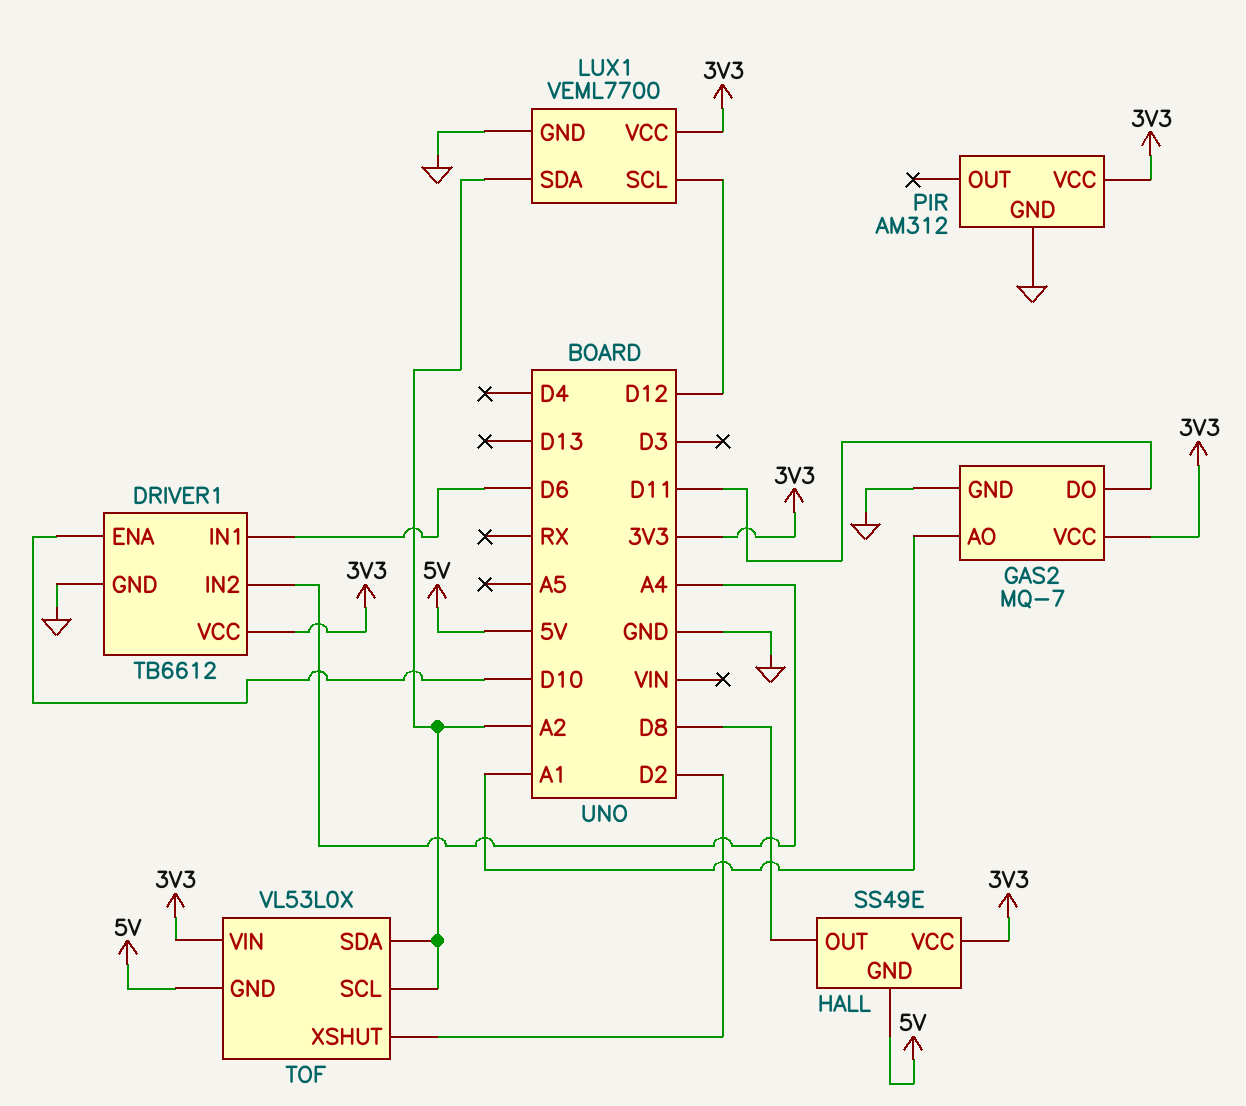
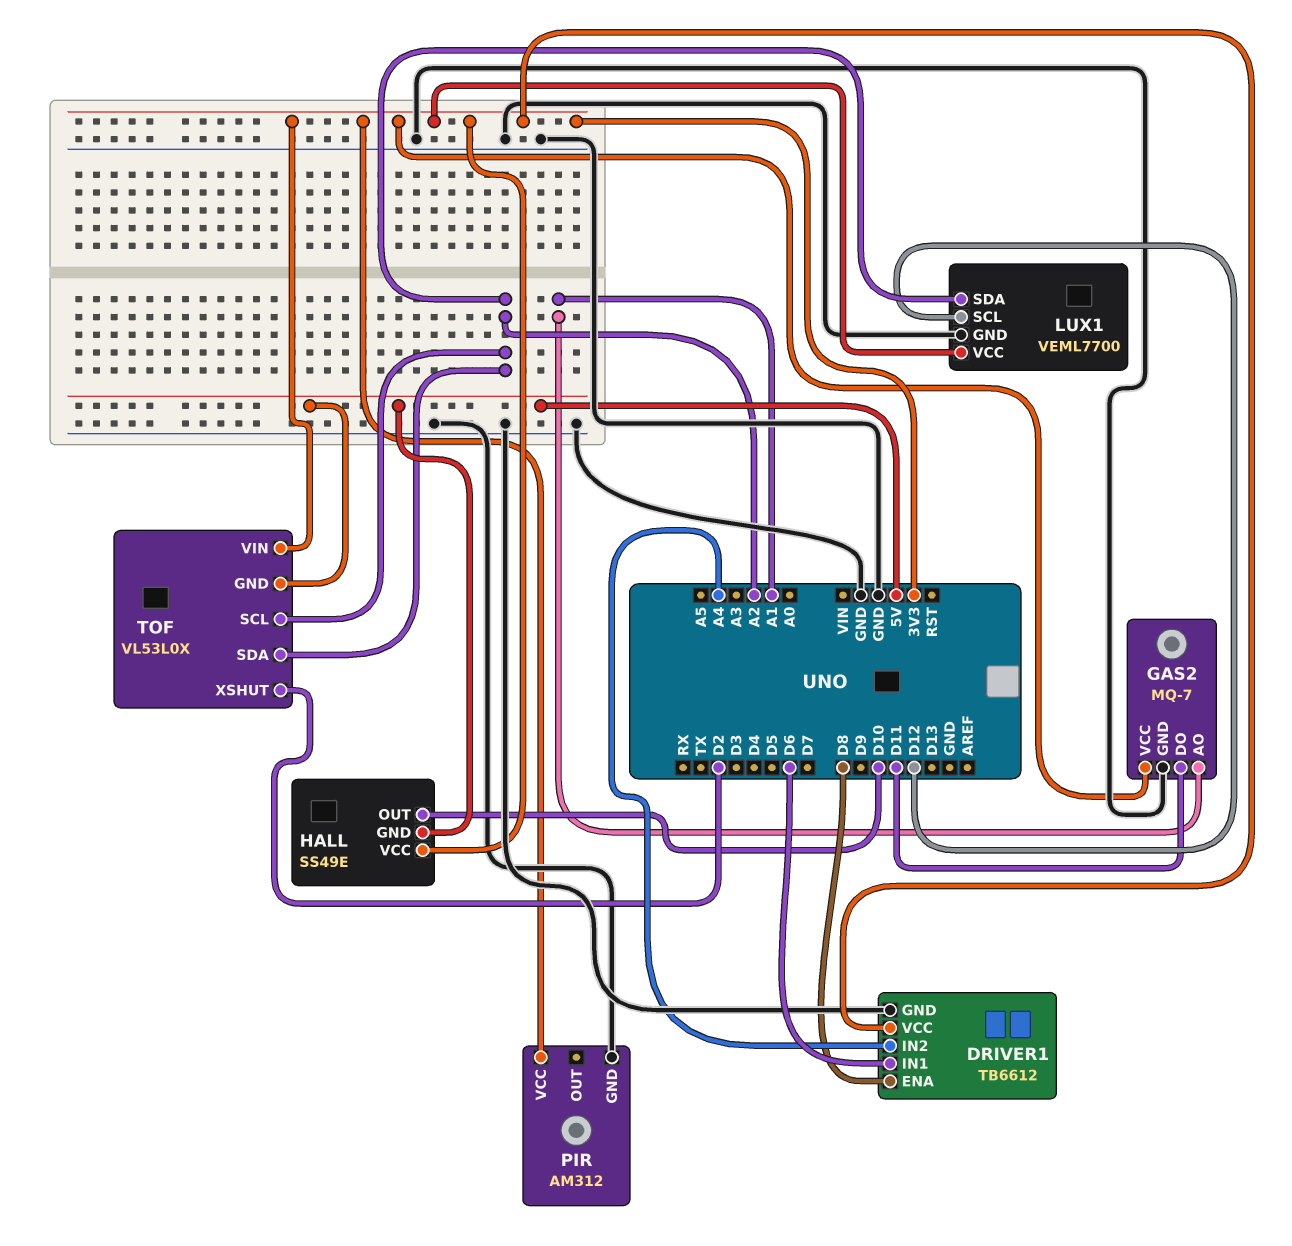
DRIVER1 pin ENA: D10 -> D8
HALL pin OUT: D8 -> D10

